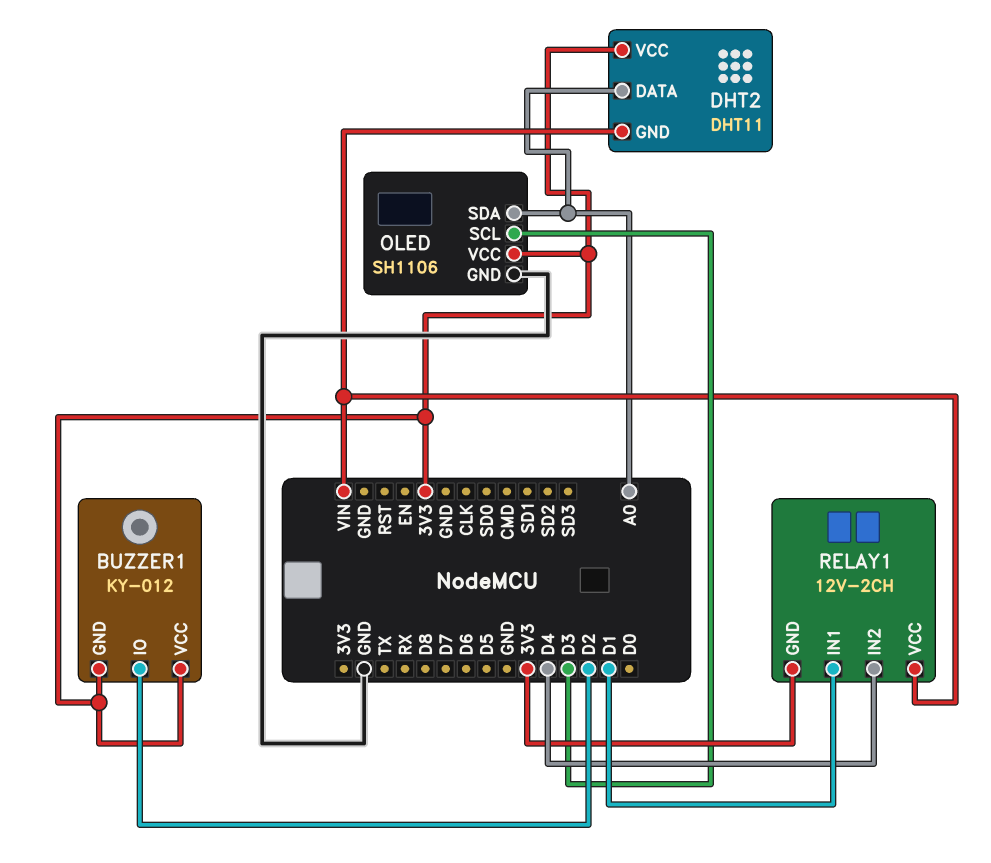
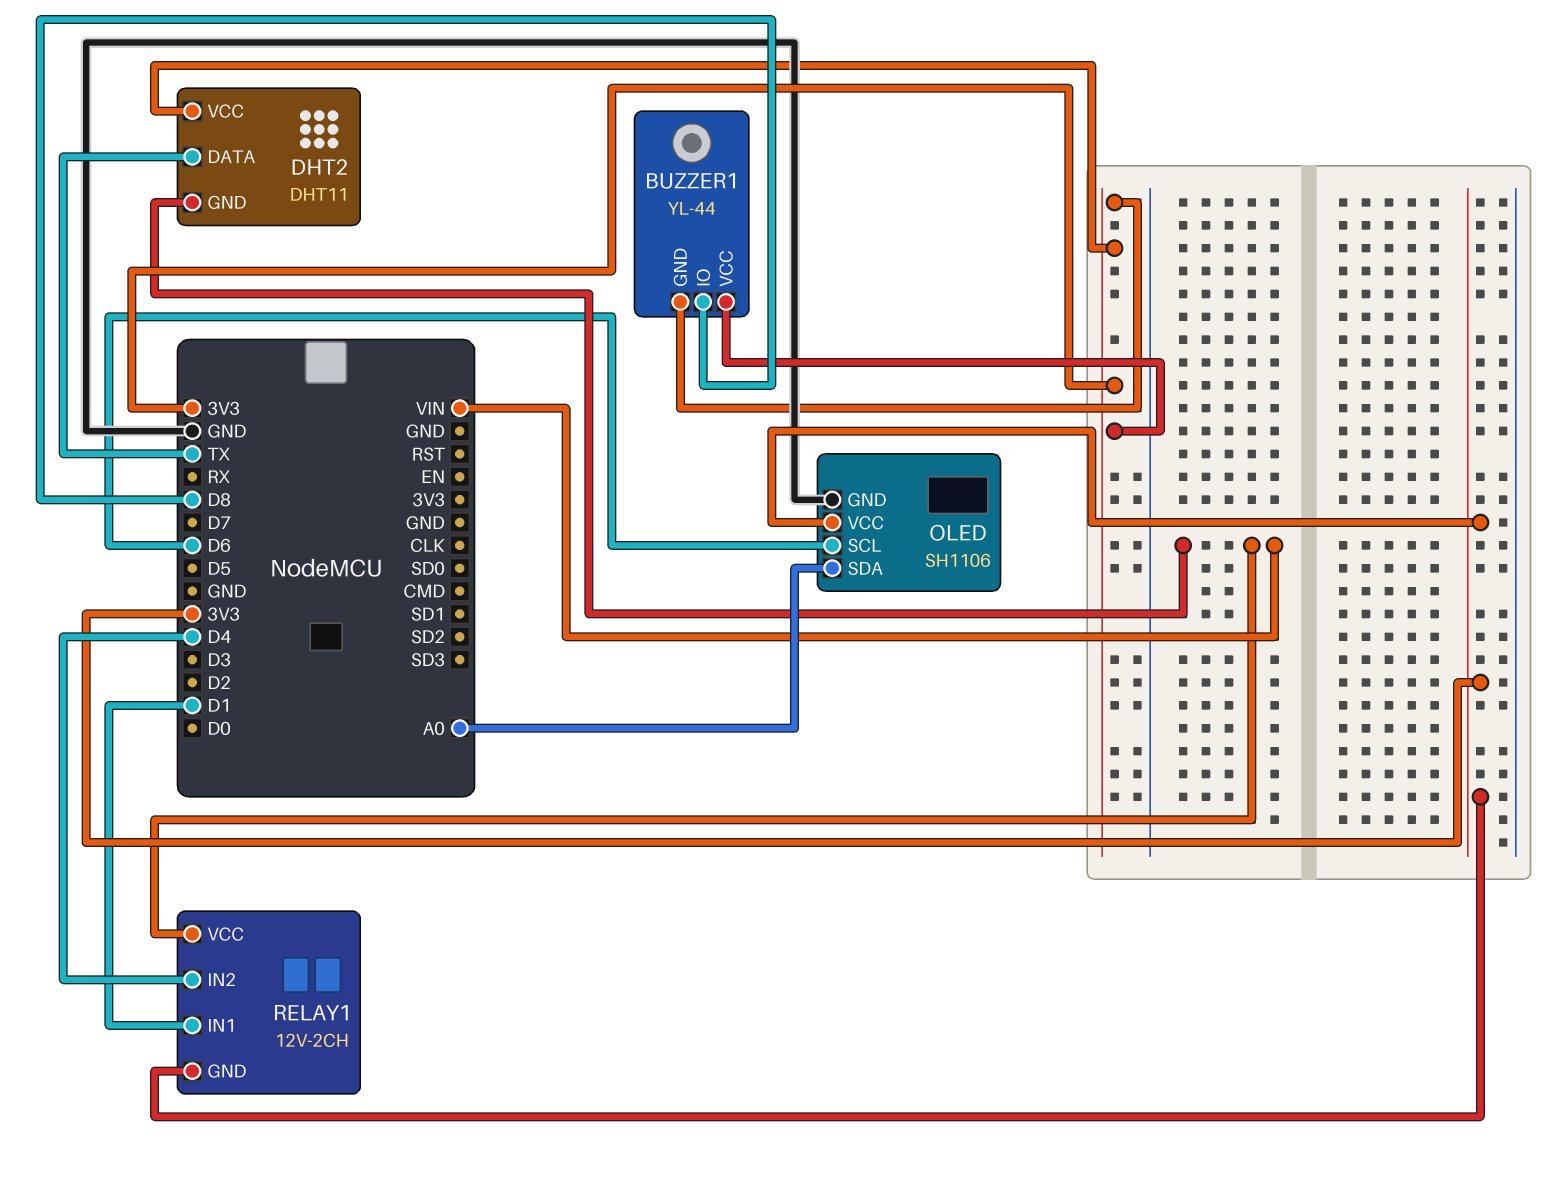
BUZZER1: KY-012 -> YL-44
BUZZER1 pin IO: D2 -> D8
DHT2 pin DATA: A0 -> TX
OLED pin SCL: D3 -> D6

